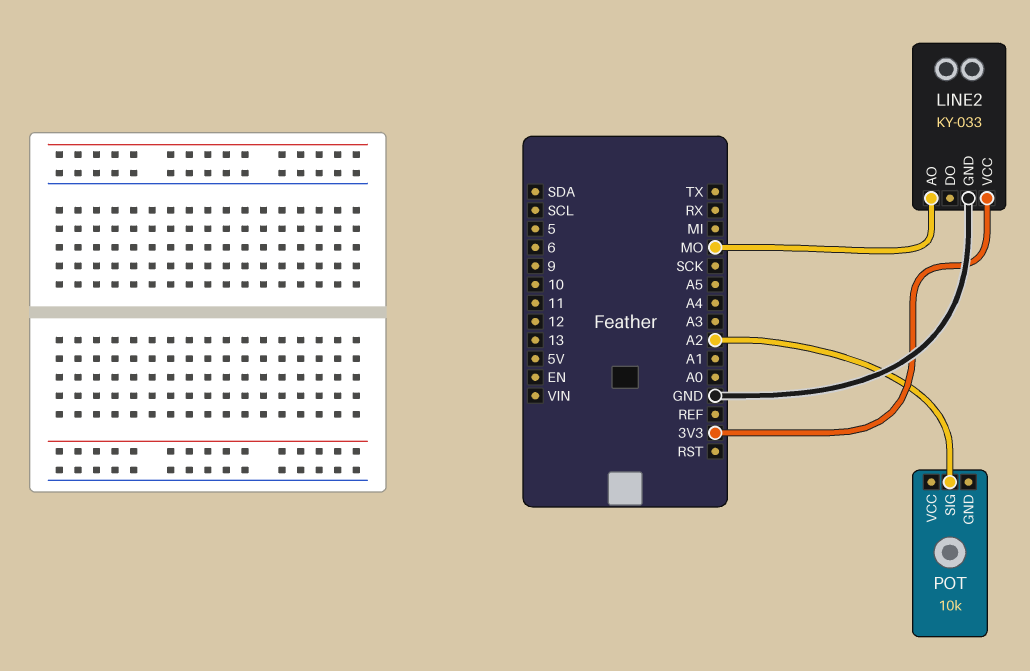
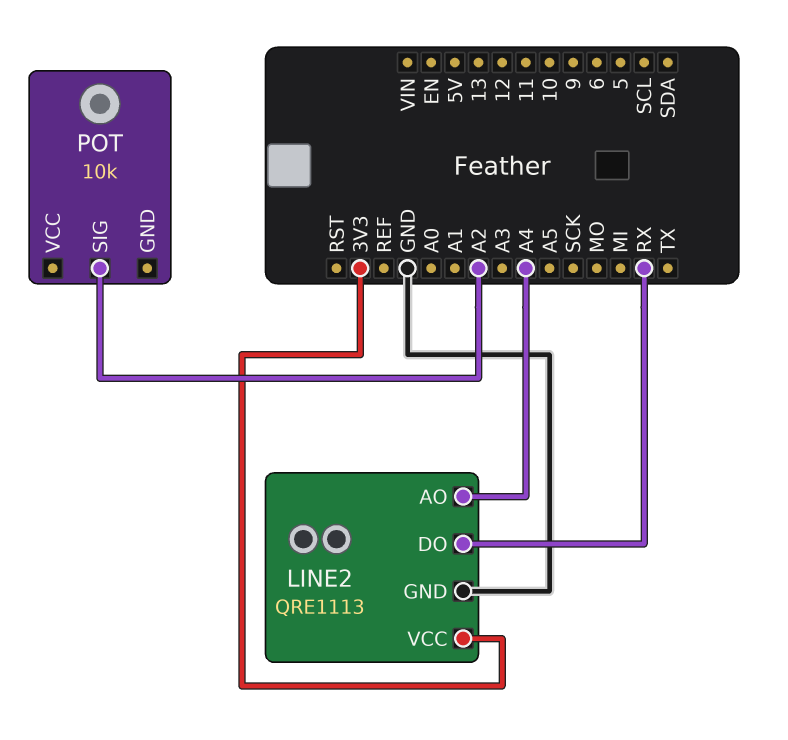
LINE2: KY-033 -> QRE1113
LINE2 pin AO: MO -> A4
LINE2 pin DO: none -> RX

